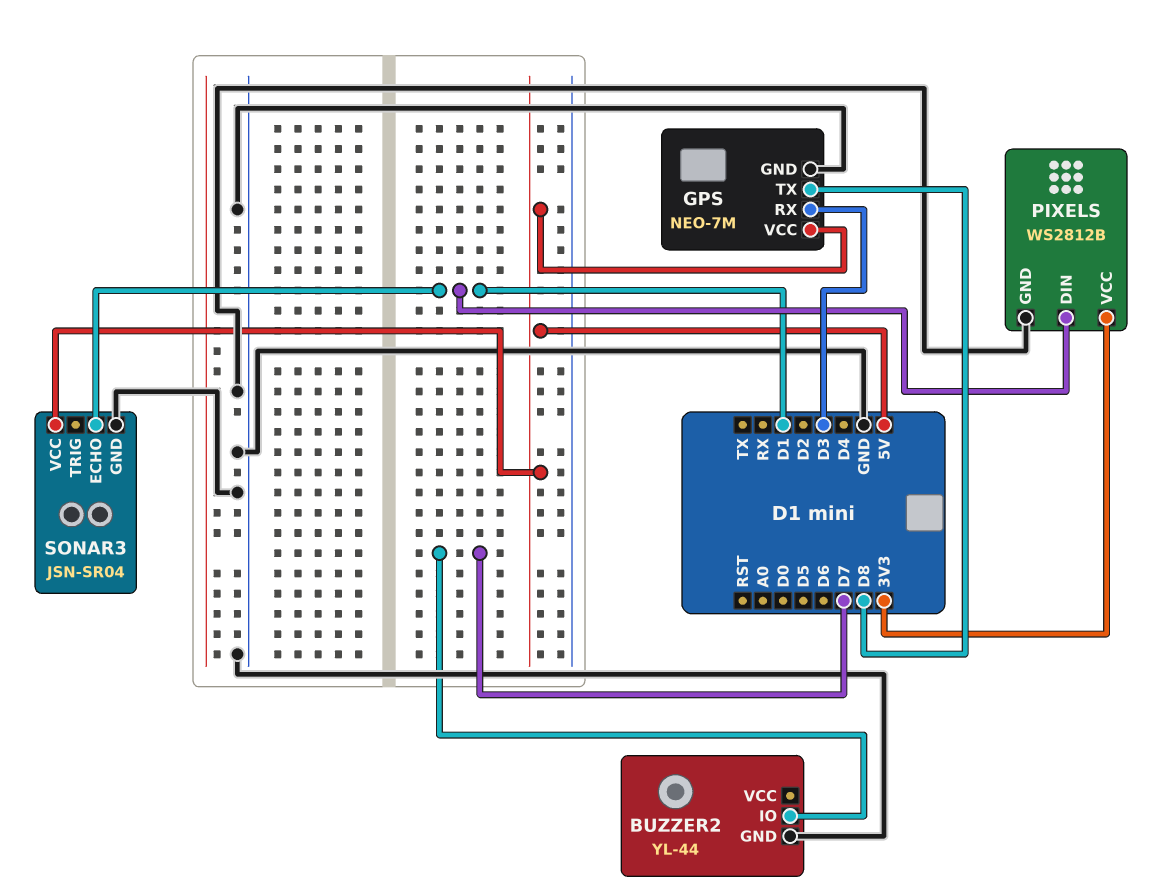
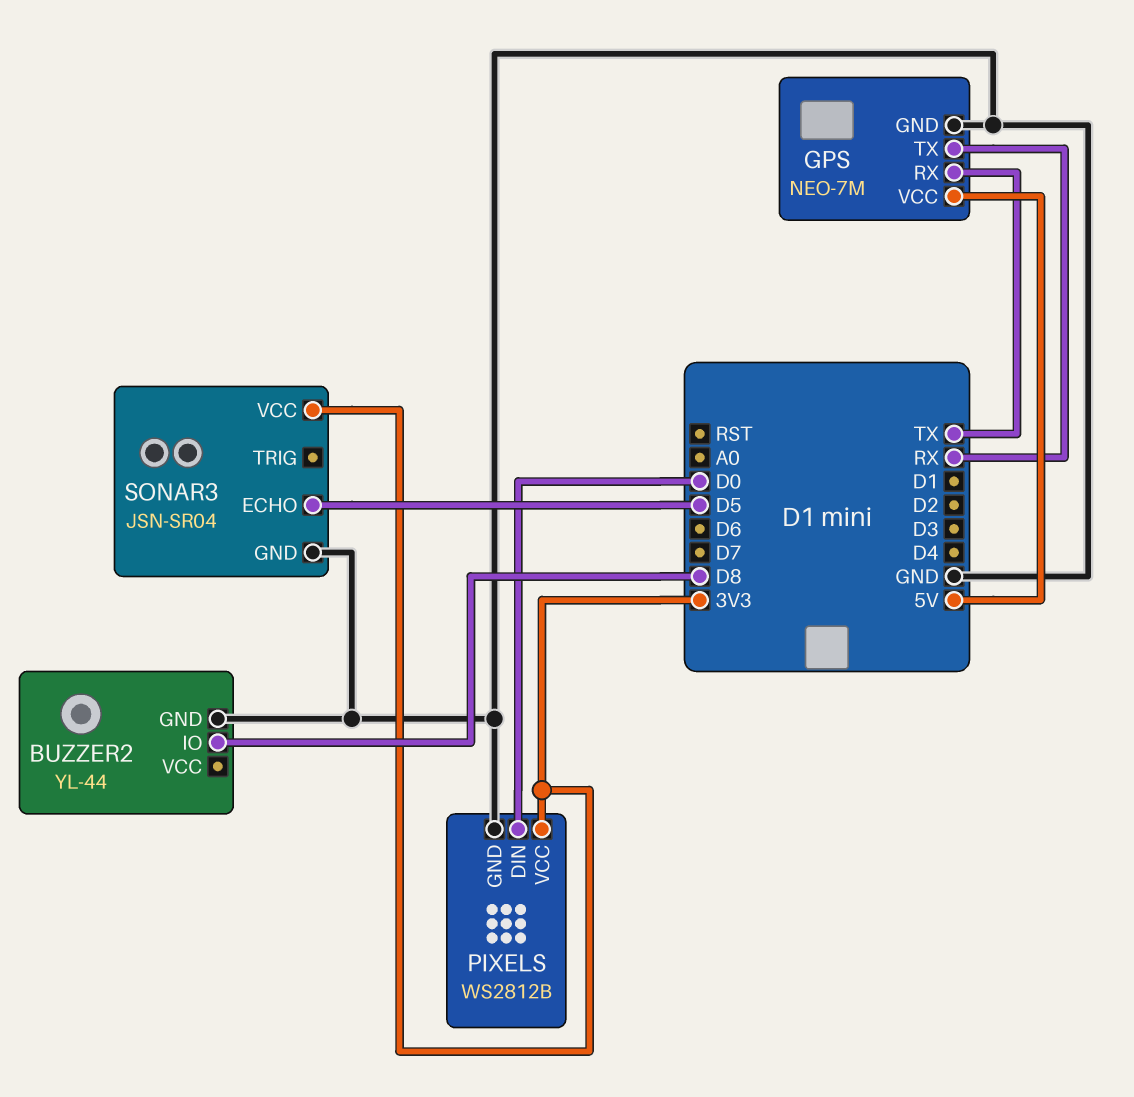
BUZZER2 pin IO: D7 -> D8
GPS pin RX: D3 -> TX
GPS pin TX: D8 -> RX
PIXELS pin DIN: D1 -> D0
SONAR3 pin ECHO: D1 -> D5
SONAR3 pin VCC: 5V -> 3V3

